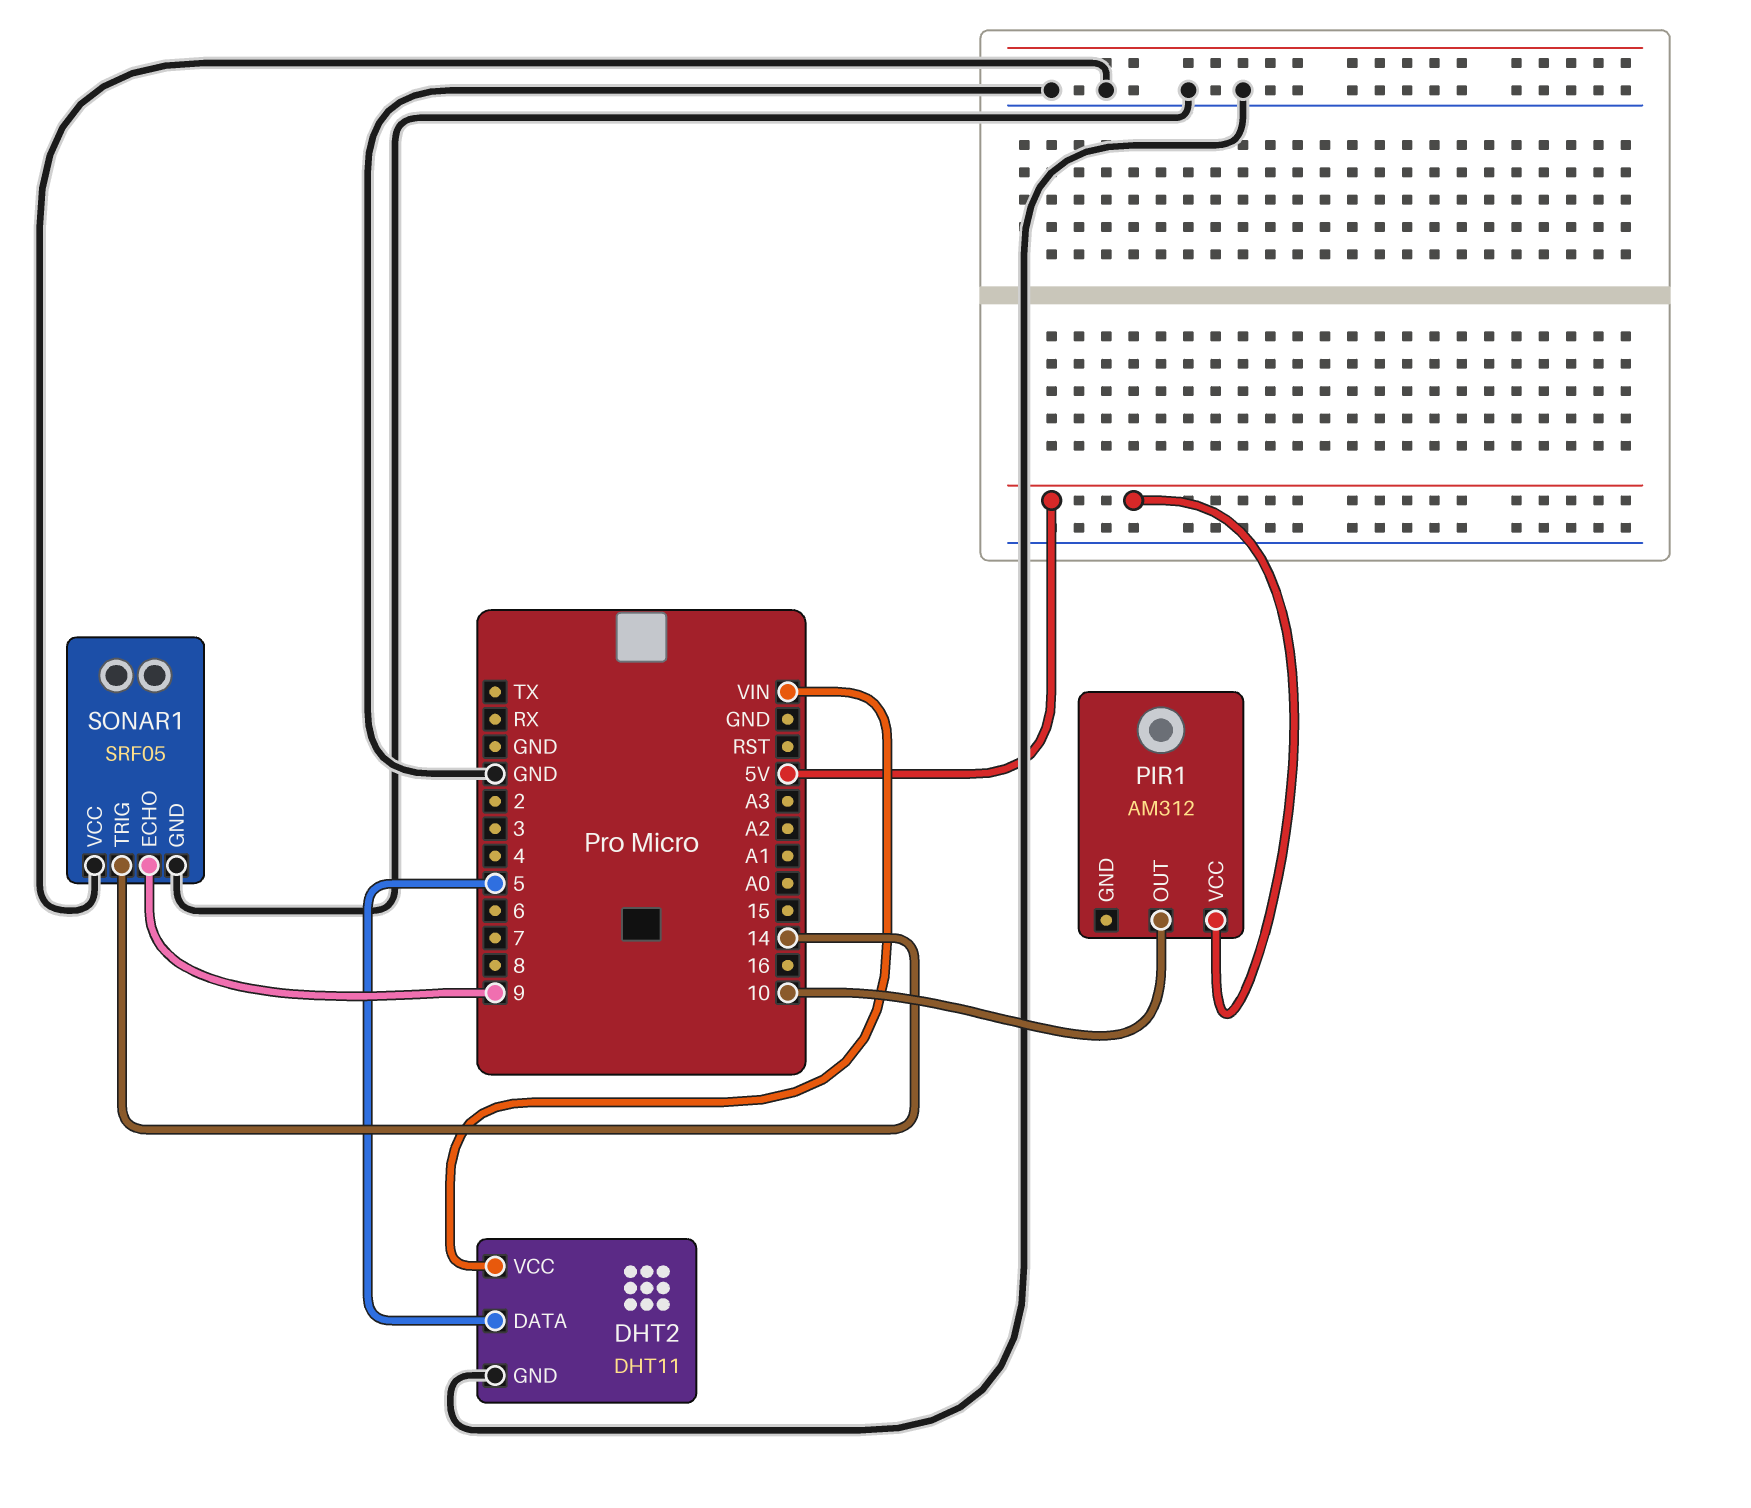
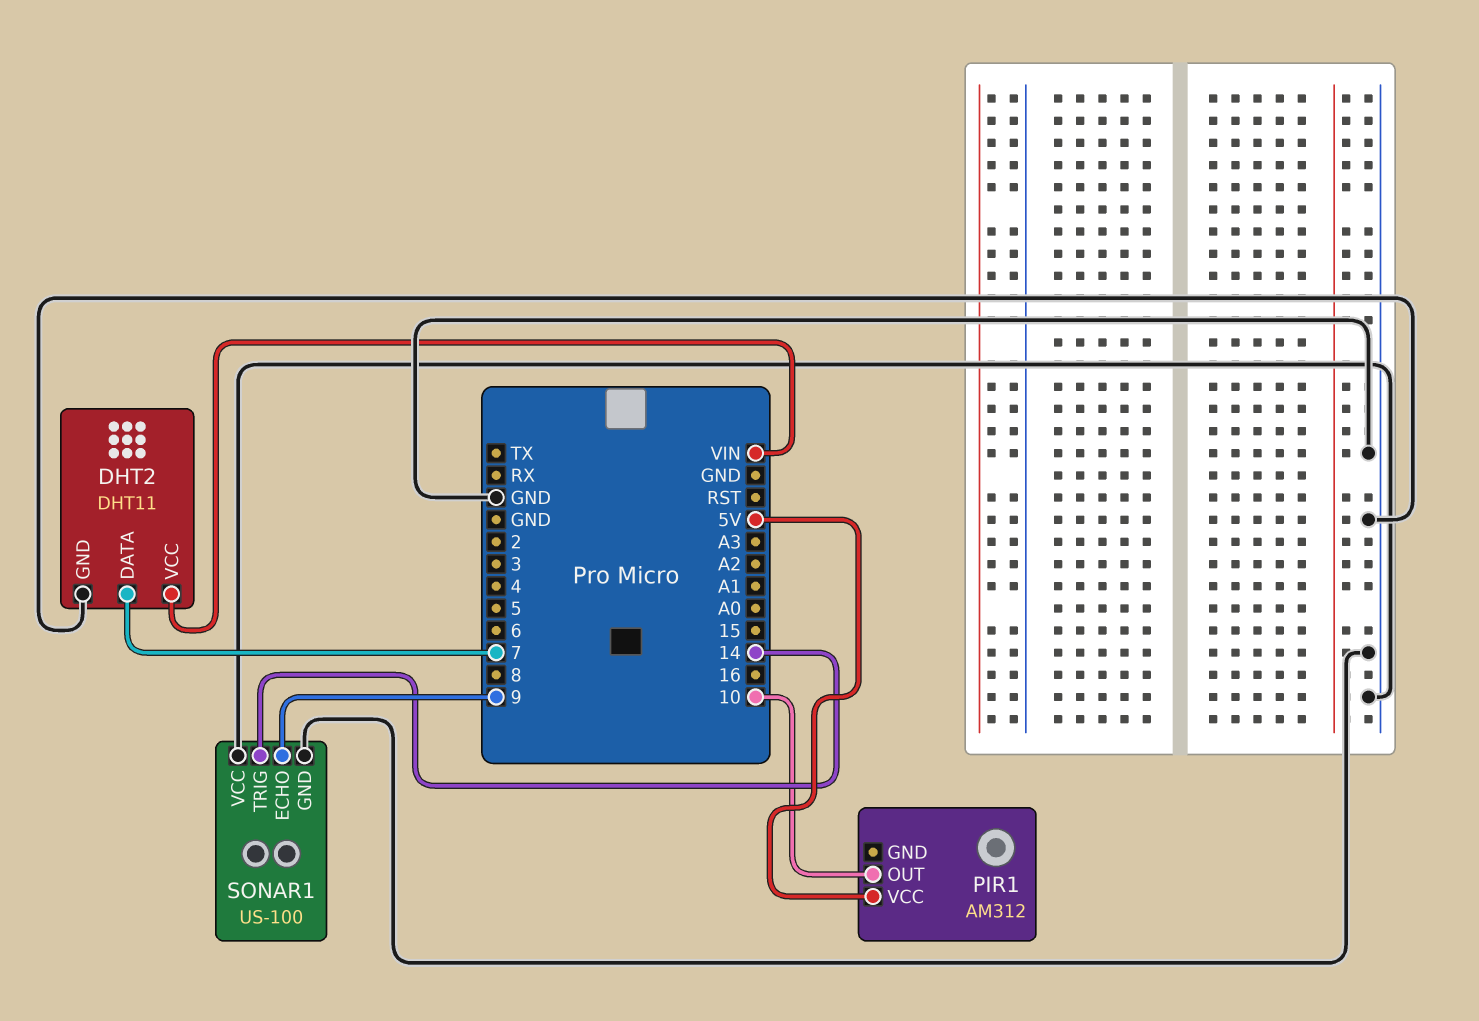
DHT2 pin DATA: 5 -> 7
SONAR1: SRF05 -> US-100

